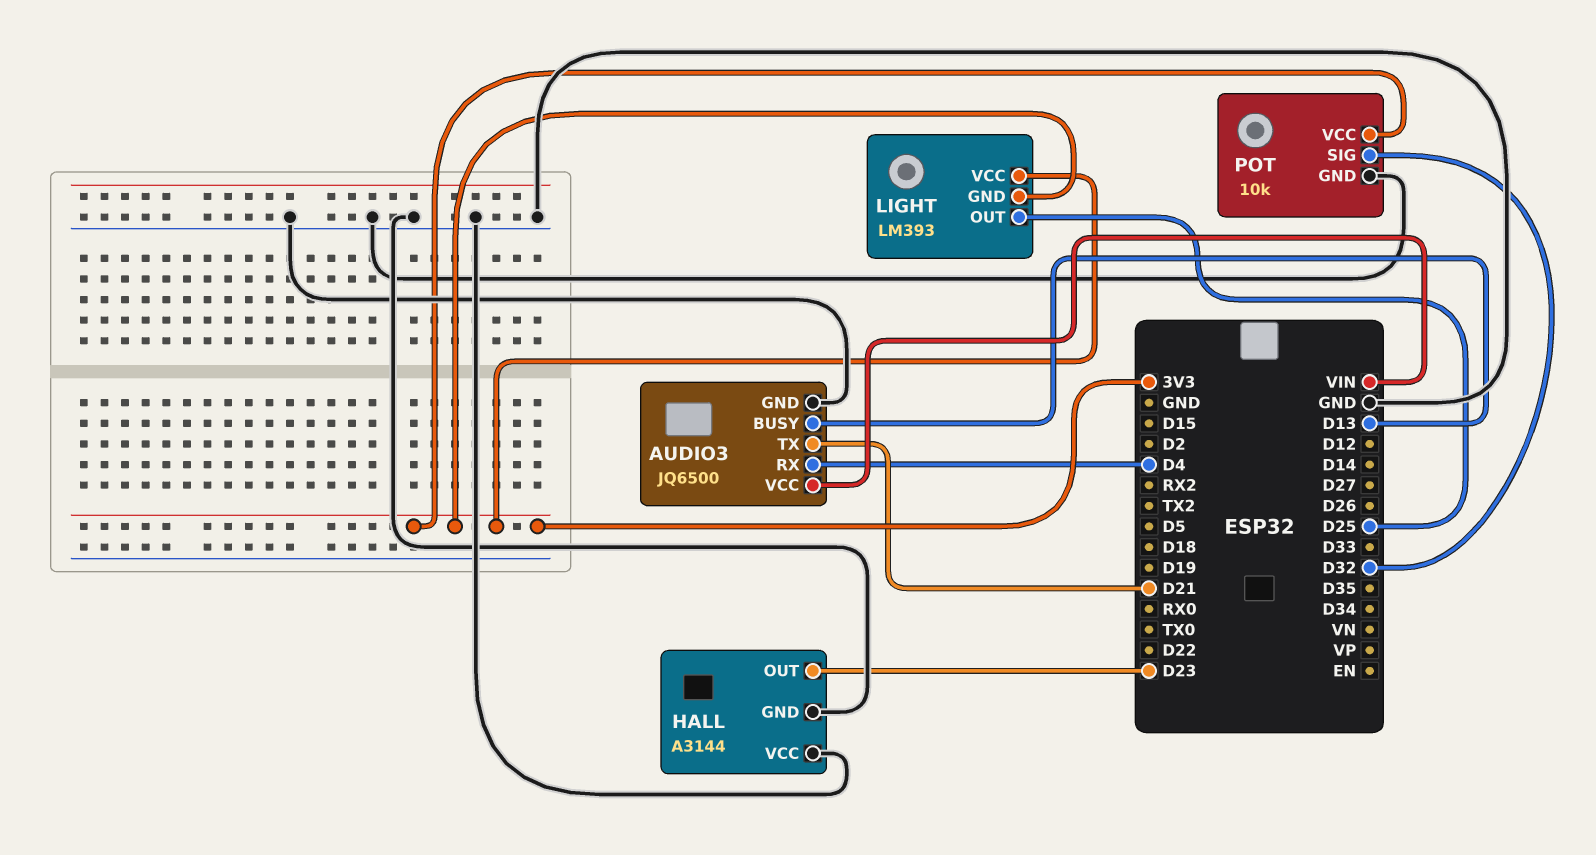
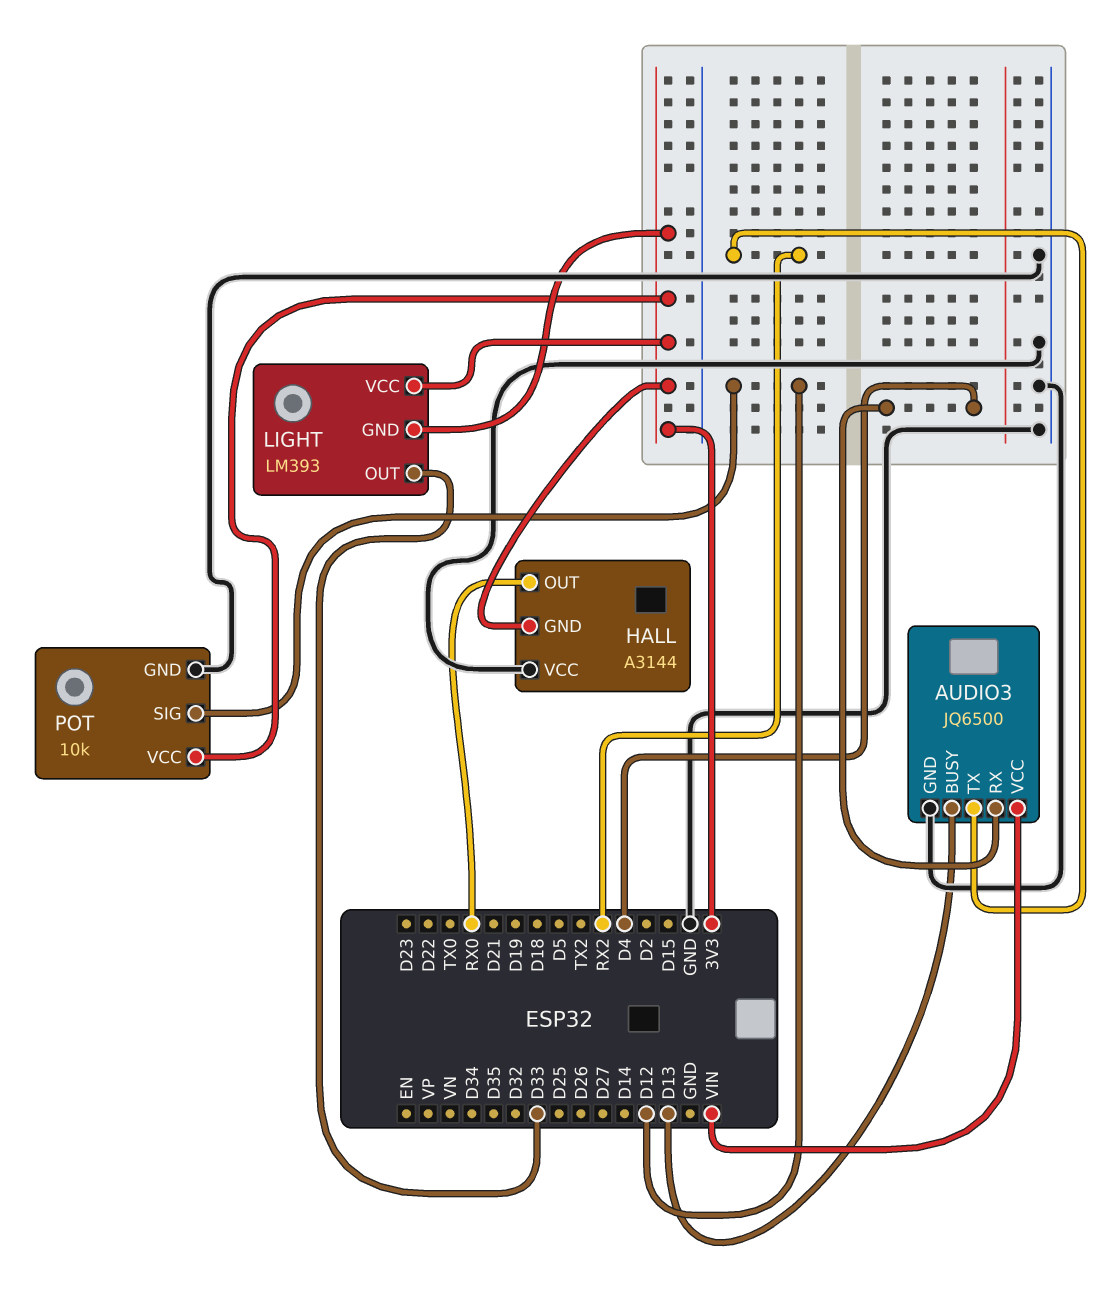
AUDIO3 pin TX: D21 -> RX2
HALL pin GND: GND -> 3V3
HALL pin OUT: D23 -> RX0
LIGHT pin OUT: D25 -> D33
POT pin SIG: D32 -> D12

